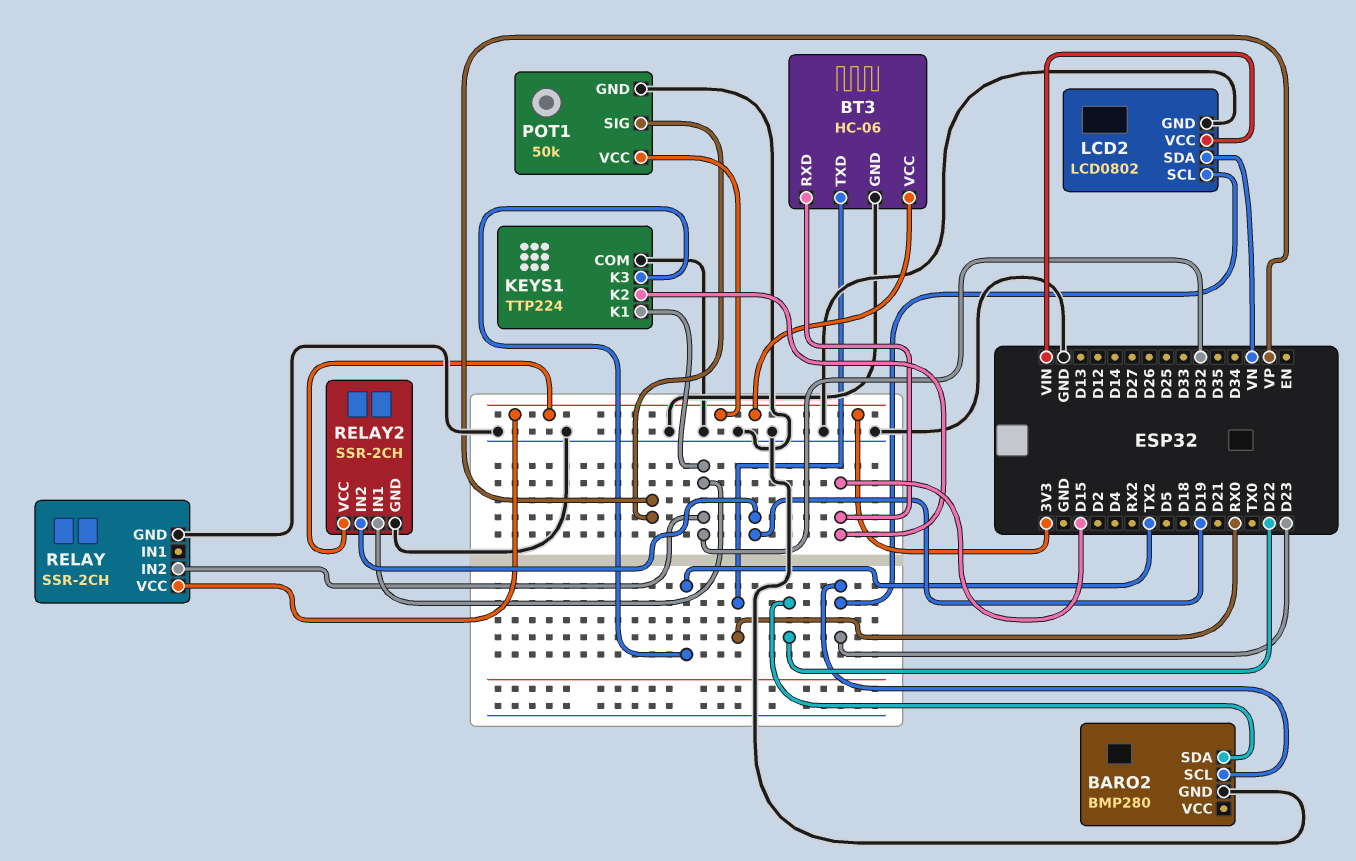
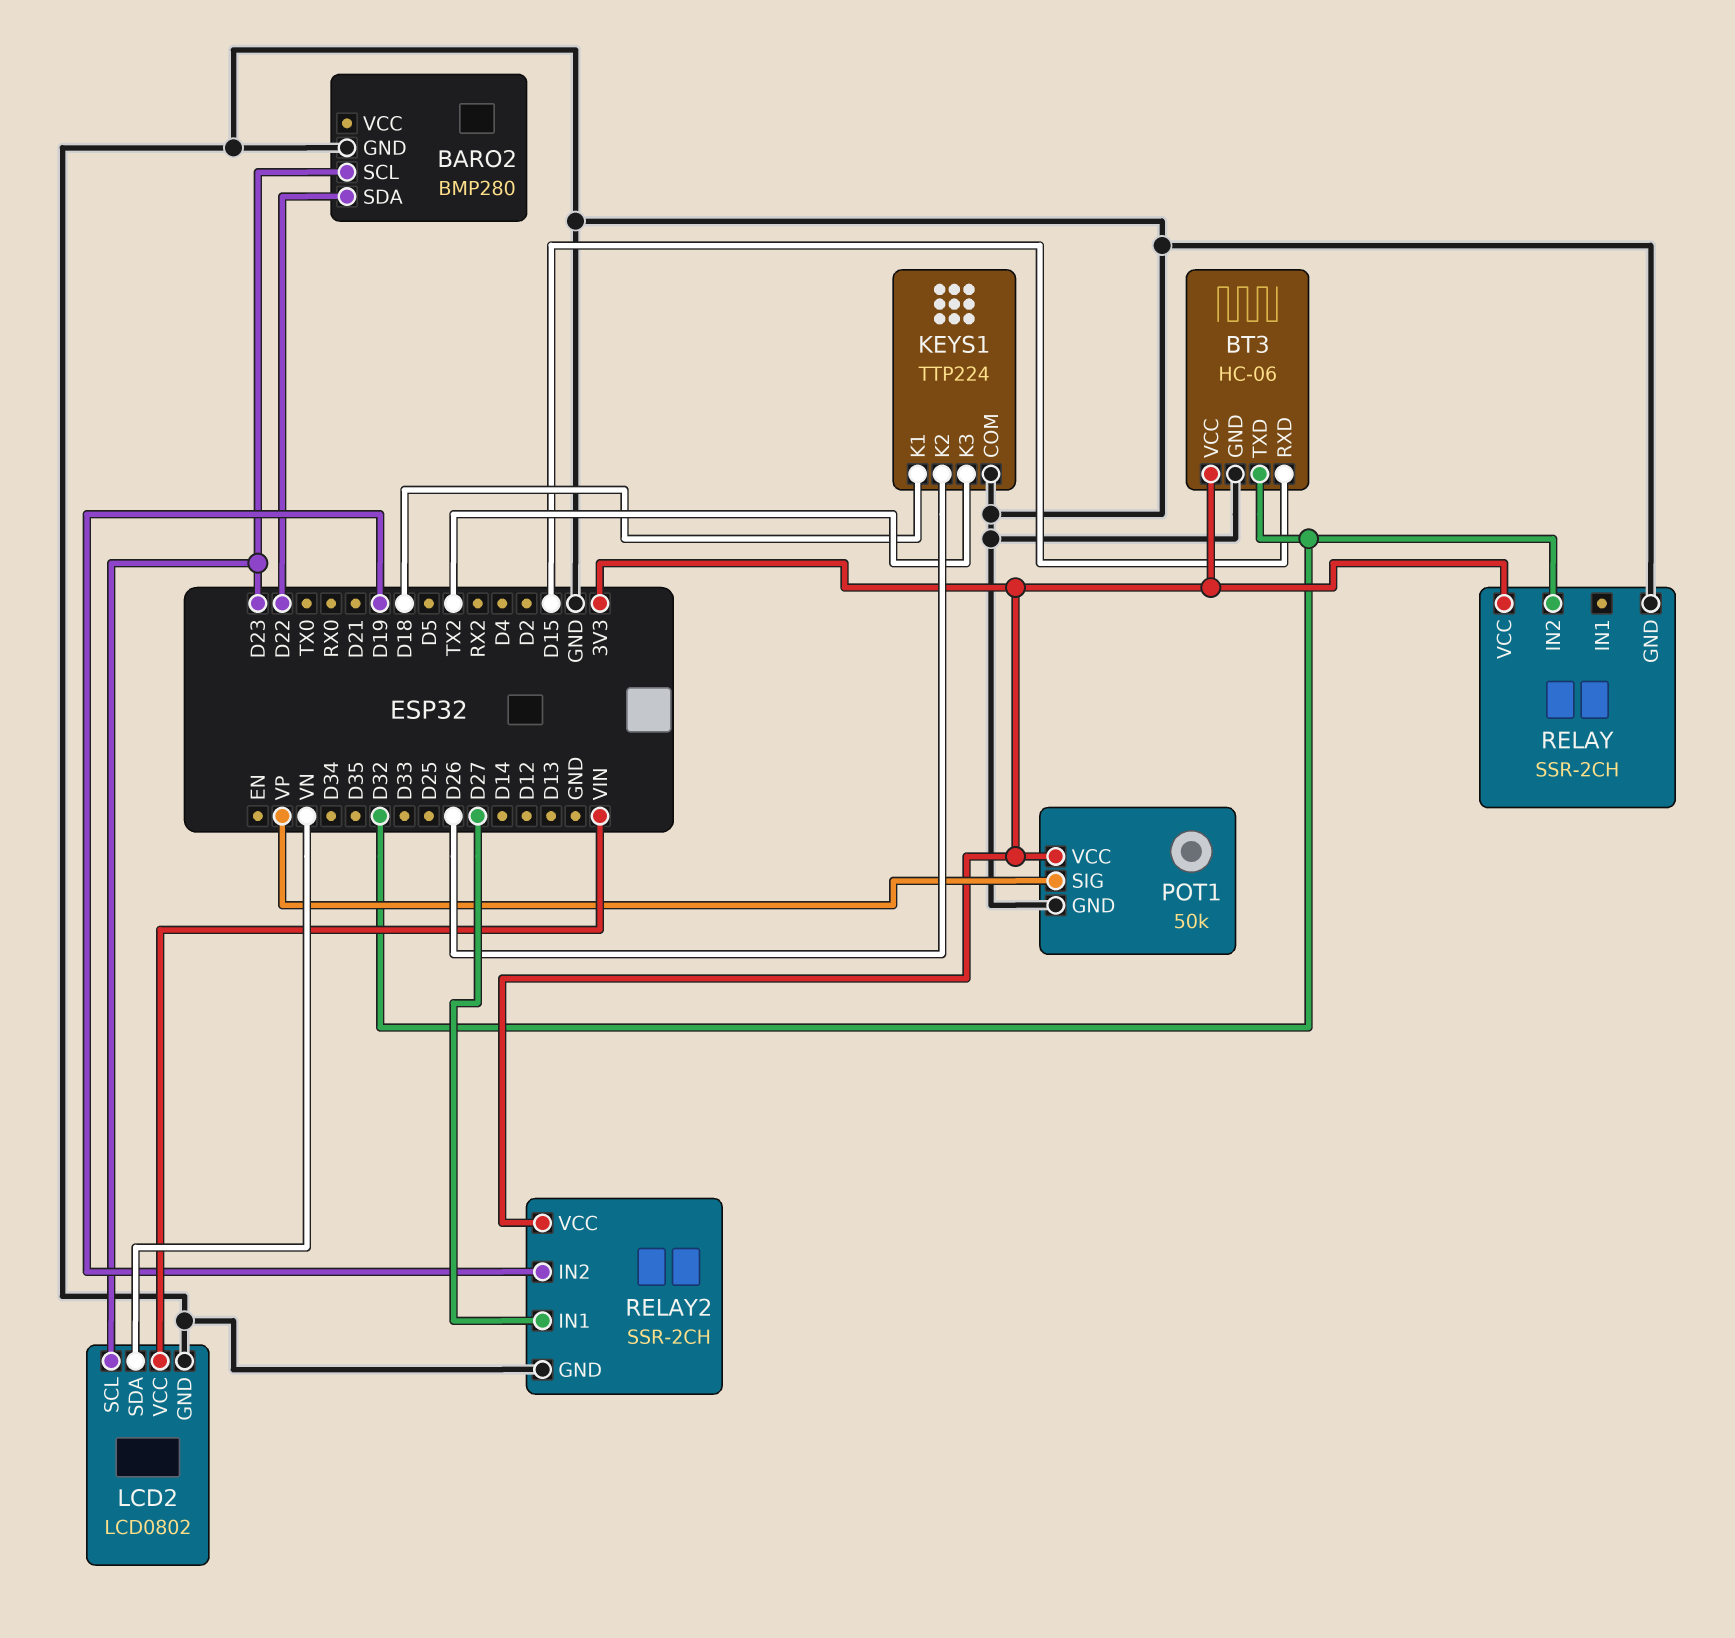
BT3 pin TXD: RX0 -> D32
KEYS1 pin K1: D32 -> D18
KEYS1 pin K2: D15 -> D26
RELAY2 pin IN1: D32 -> D27

